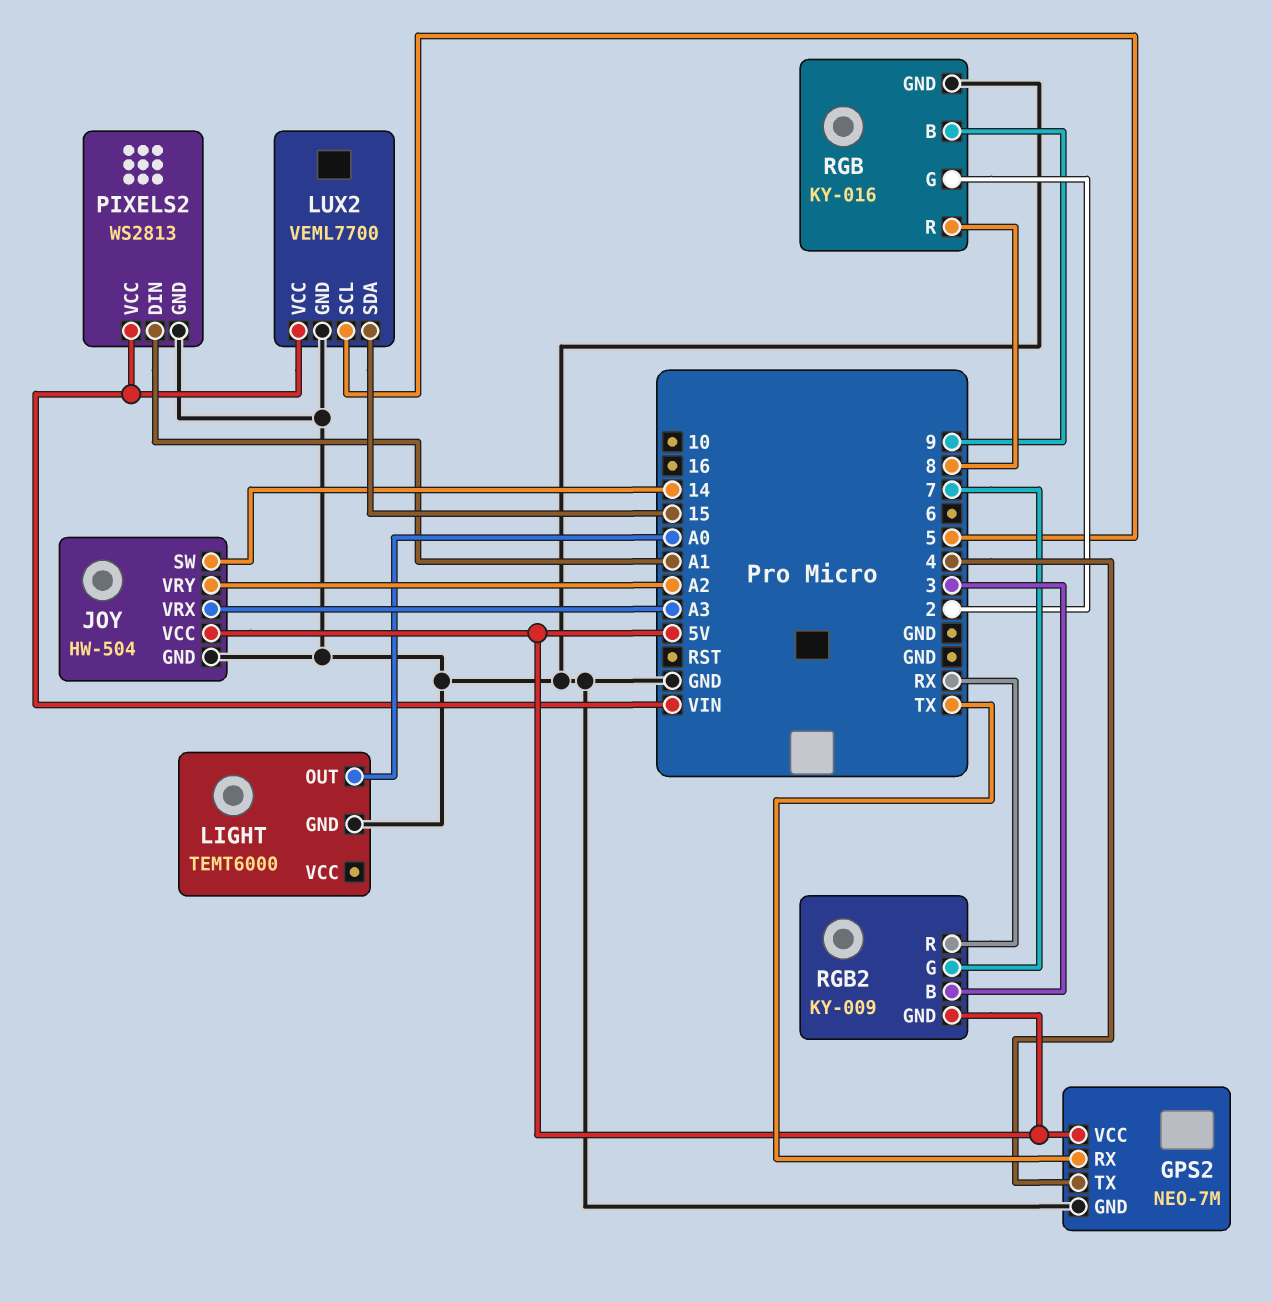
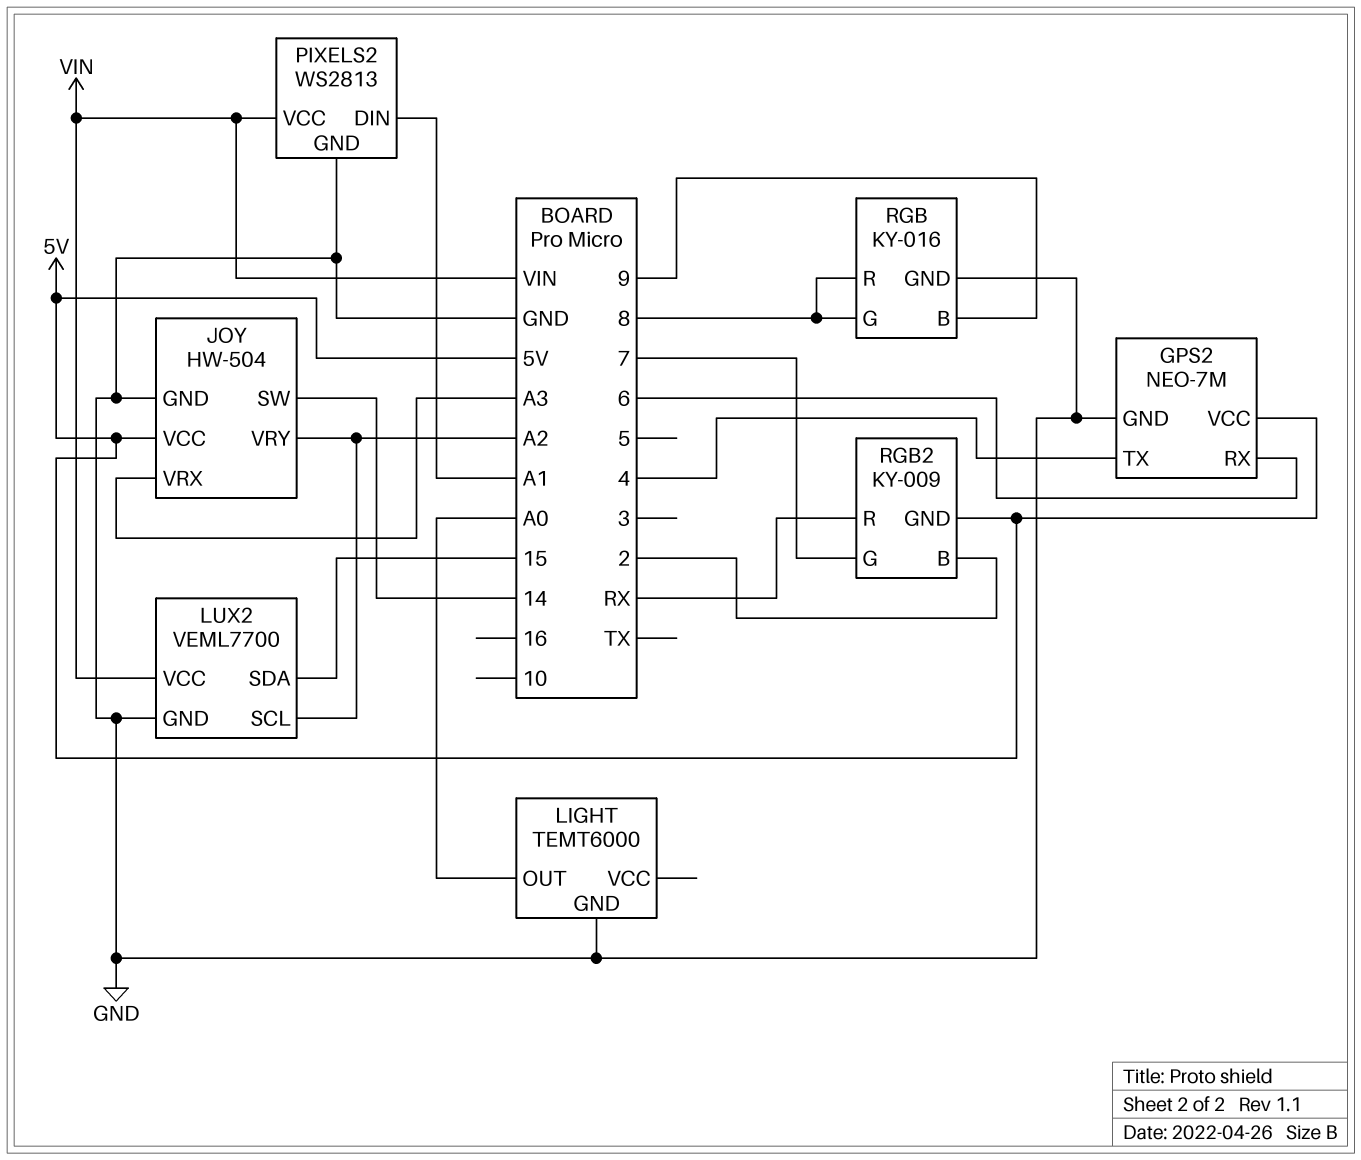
GPS2 pin RX: TX -> 6
LUX2 pin SCL: 5 -> A2
RGB pin G: 2 -> 8
RGB2 pin B: 3 -> 2

